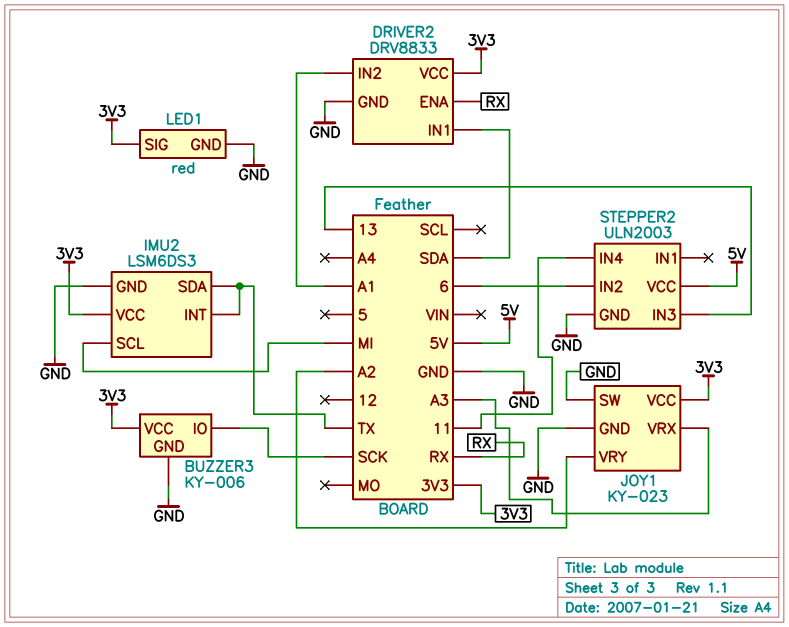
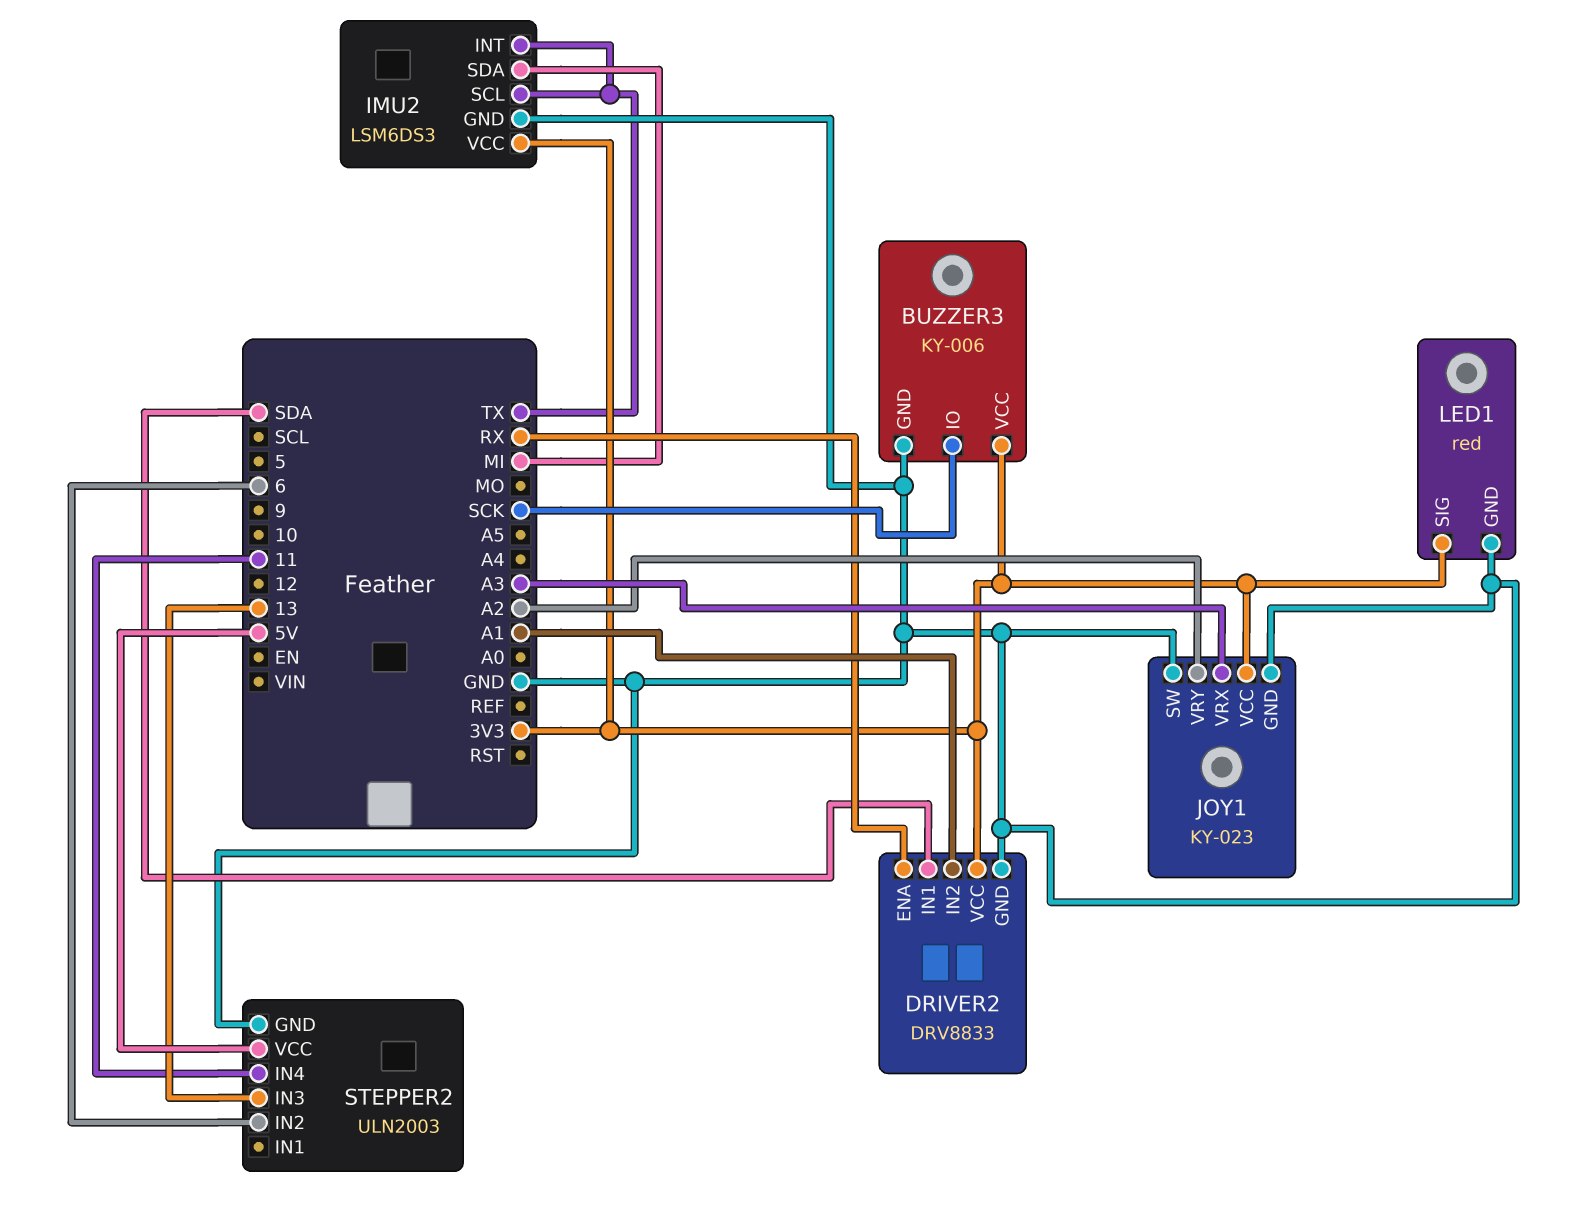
IMU2 pin SCL: MI -> TX
IMU2 pin SDA: TX -> MI

